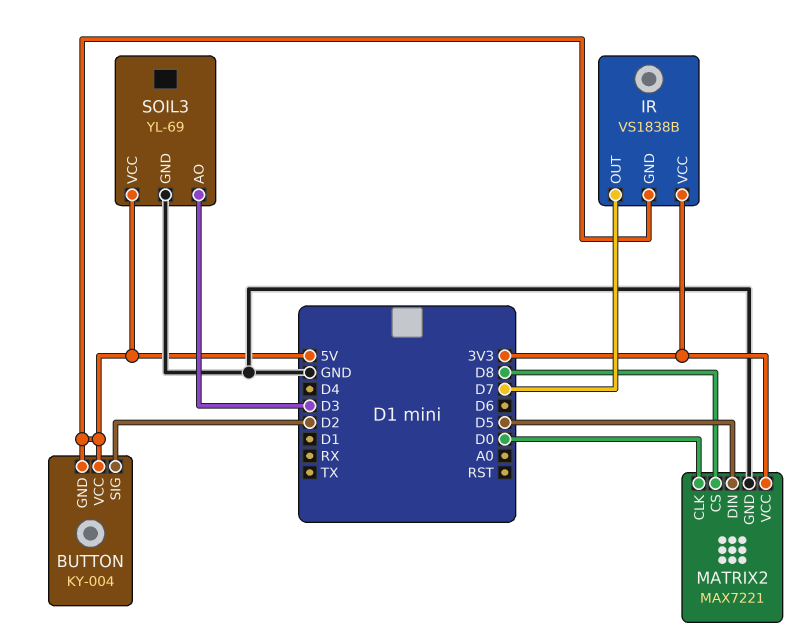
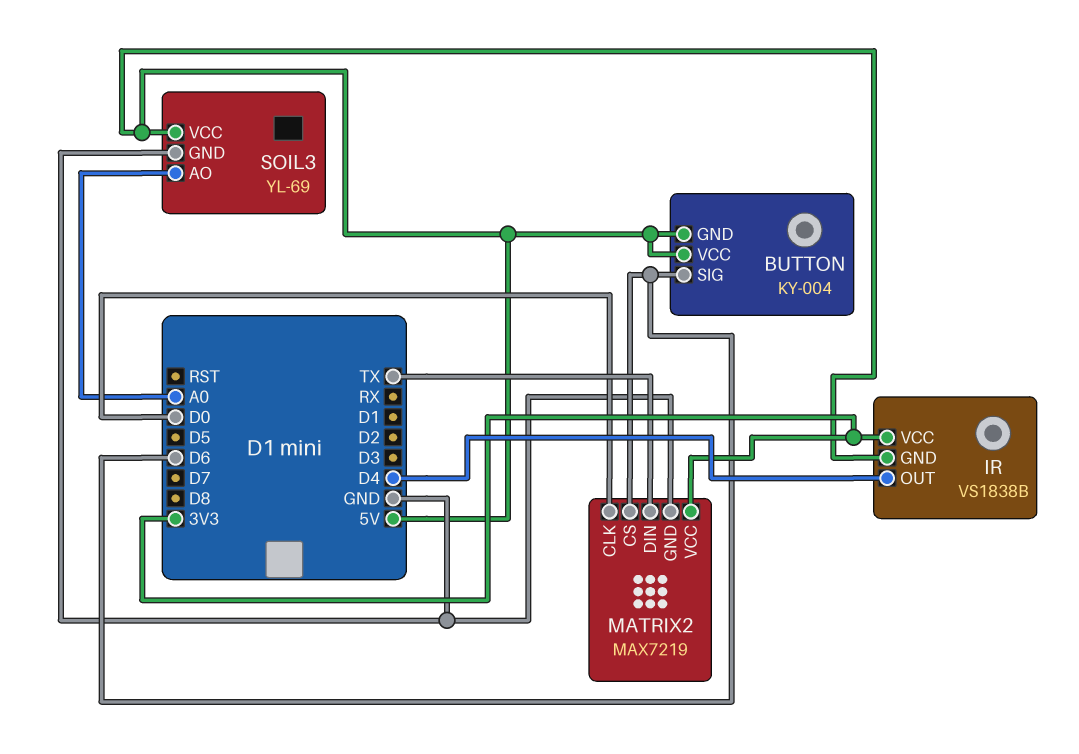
BUTTON pin SIG: D2 -> D6
IR pin OUT: D7 -> D4
MATRIX2: MAX7221 -> MAX7219
MATRIX2 pin CS: D8 -> D6
MATRIX2 pin DIN: D5 -> TX
SOIL3 pin AO: D3 -> A0

